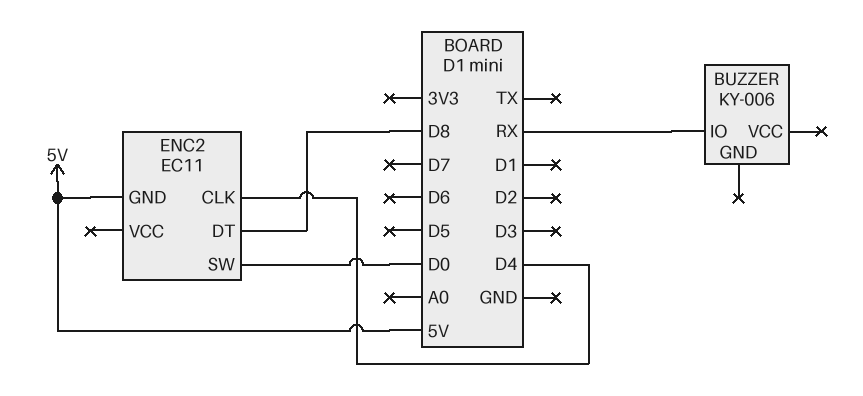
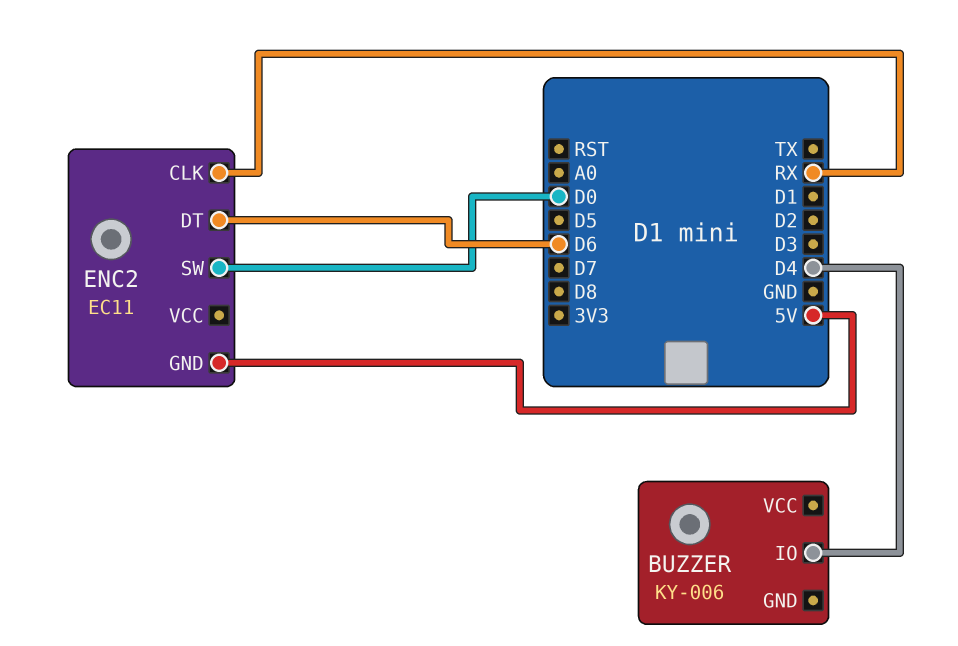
BUZZER pin IO: RX -> D4
ENC2 pin CLK: D4 -> RX
ENC2 pin DT: D8 -> D6

